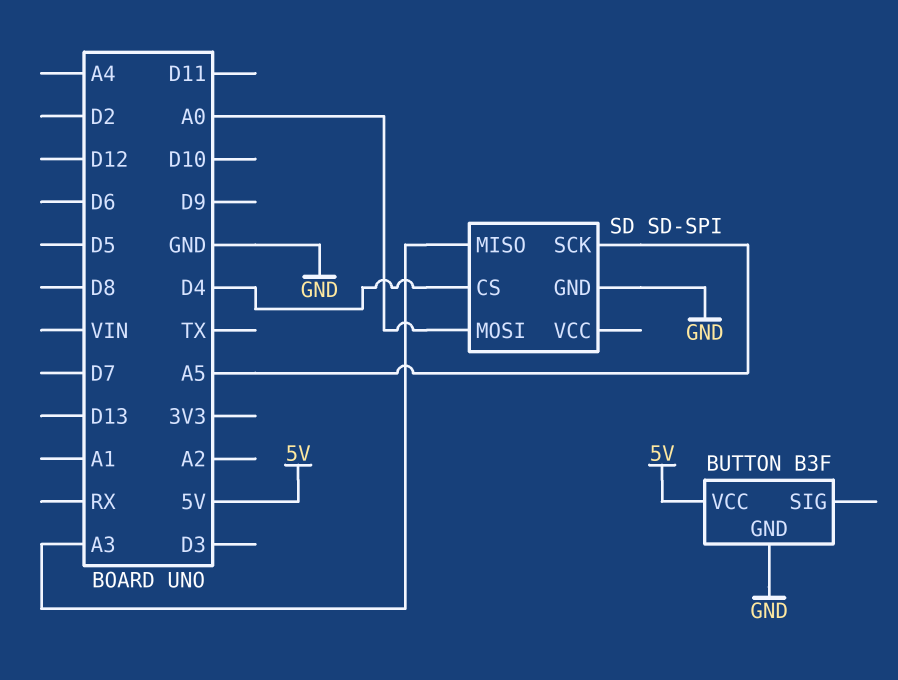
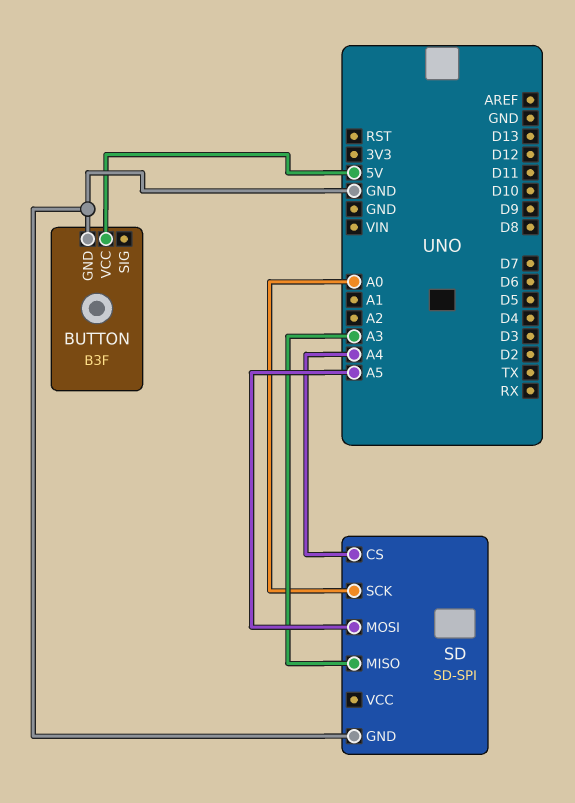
SD pin CS: D4 -> A4
SD pin MOSI: A0 -> A5
SD pin SCK: A5 -> A0

